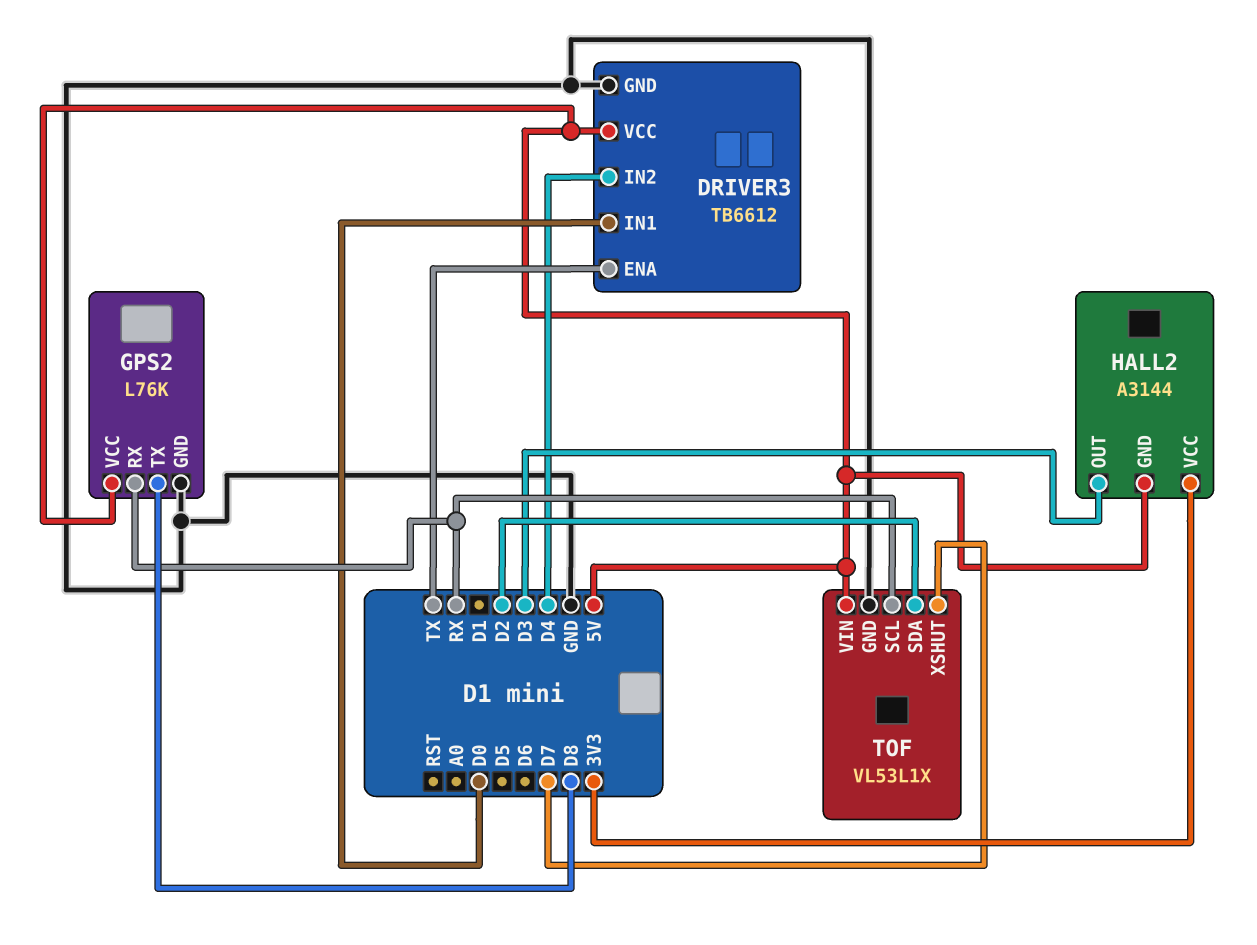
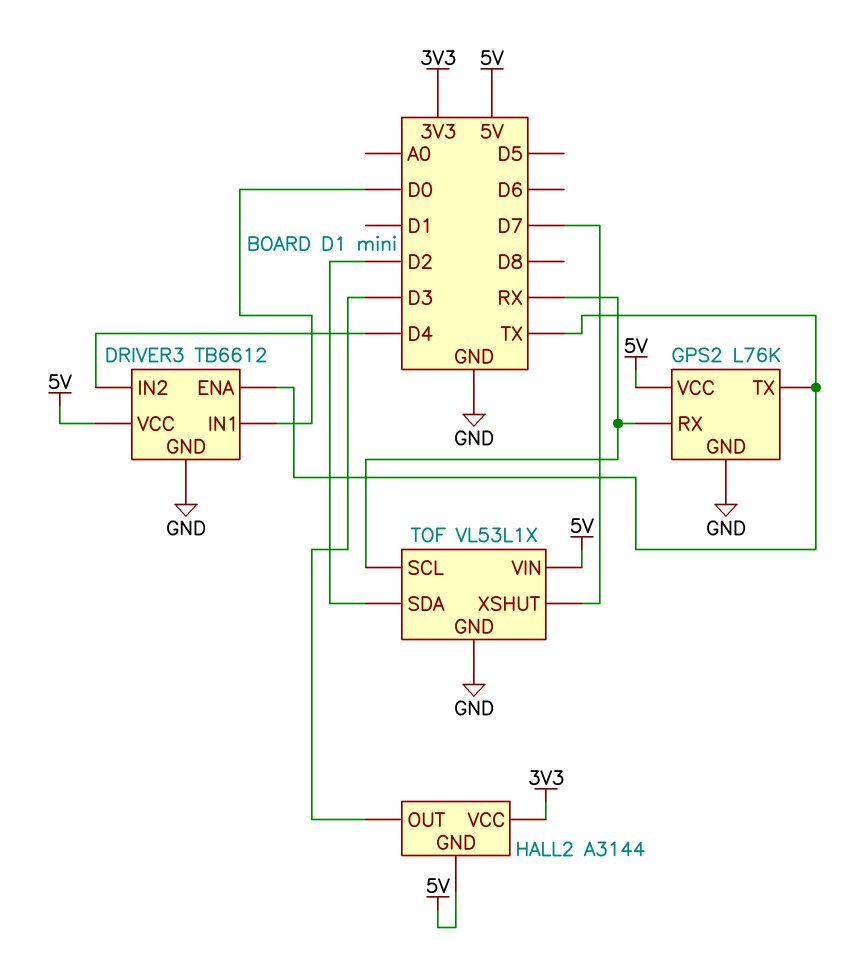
GPS2 pin TX: D8 -> TX

